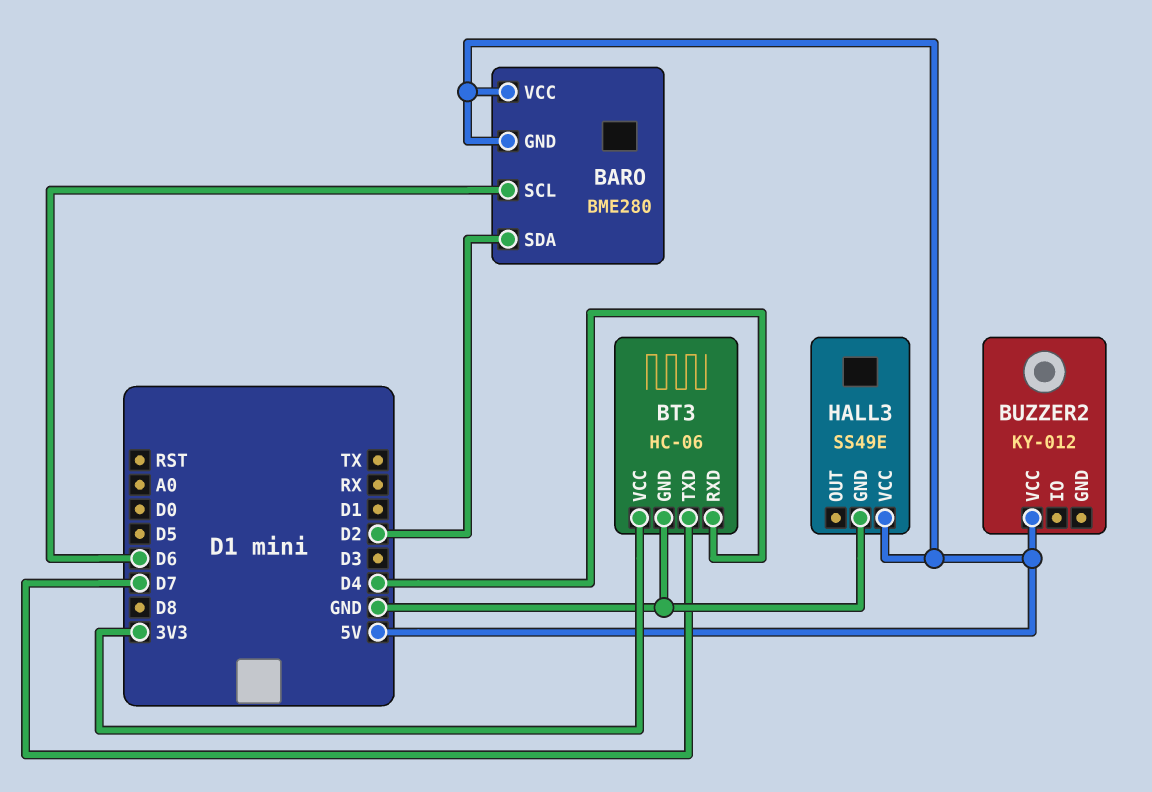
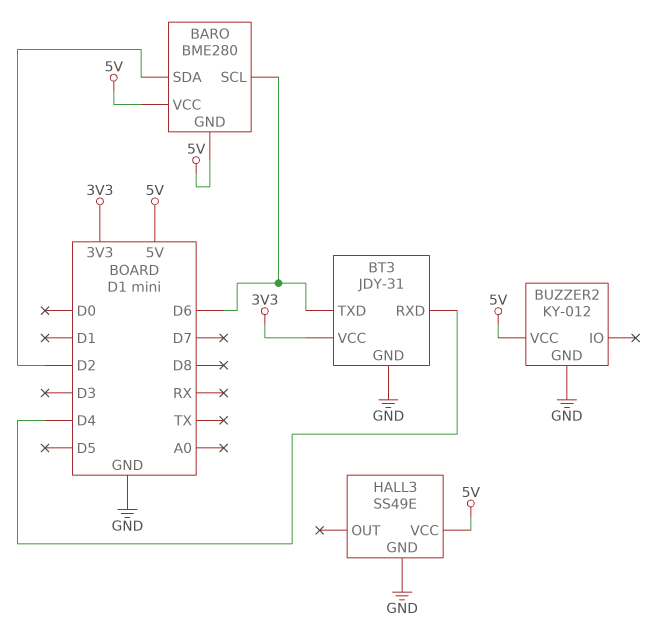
BT3: HC-06 -> JDY-31
BT3 pin TXD: D7 -> D6
BUZZER2 pin GND: none -> GND

